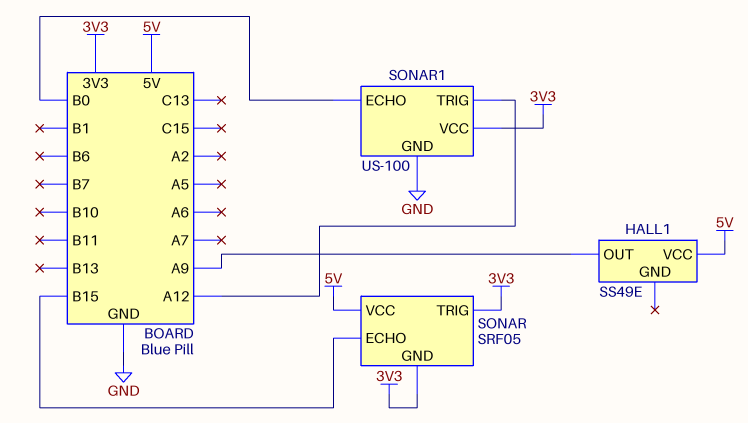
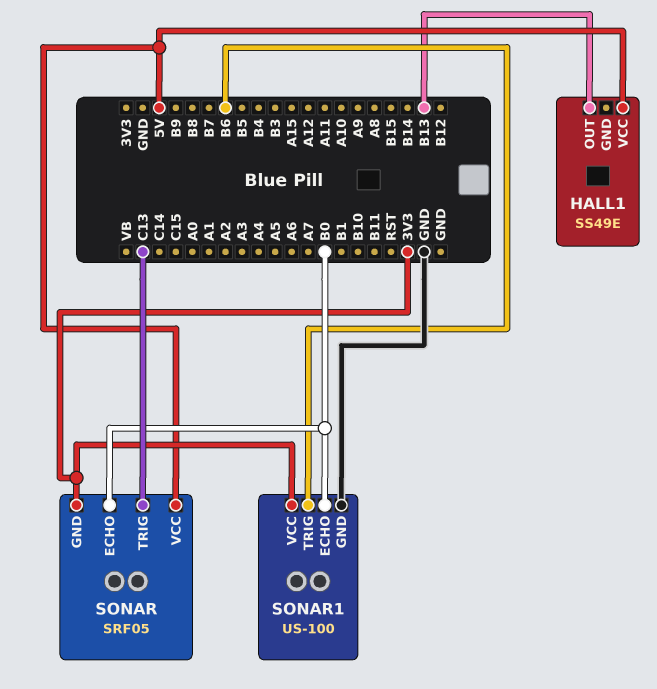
HALL1 pin OUT: A9 -> B13
SONAR pin ECHO: B15 -> B0
SONAR pin TRIG: 3V3 -> C13
SONAR1 pin TRIG: A12 -> B6

